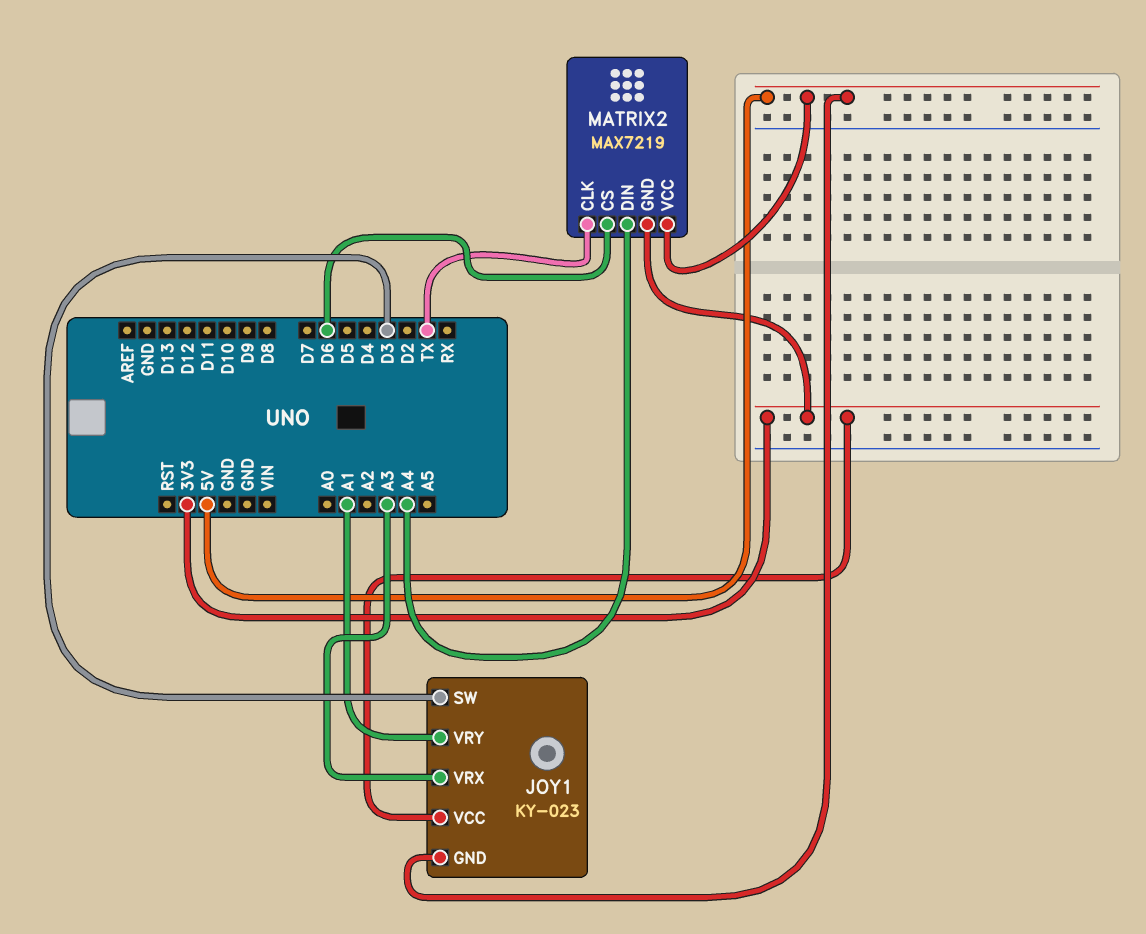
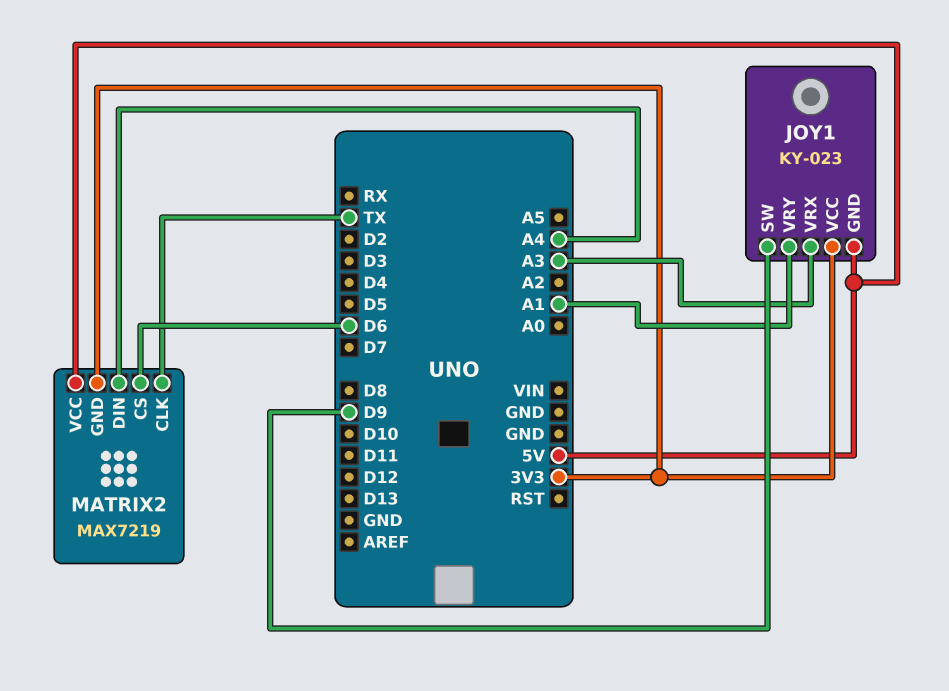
JOY1 pin SW: D3 -> D9

